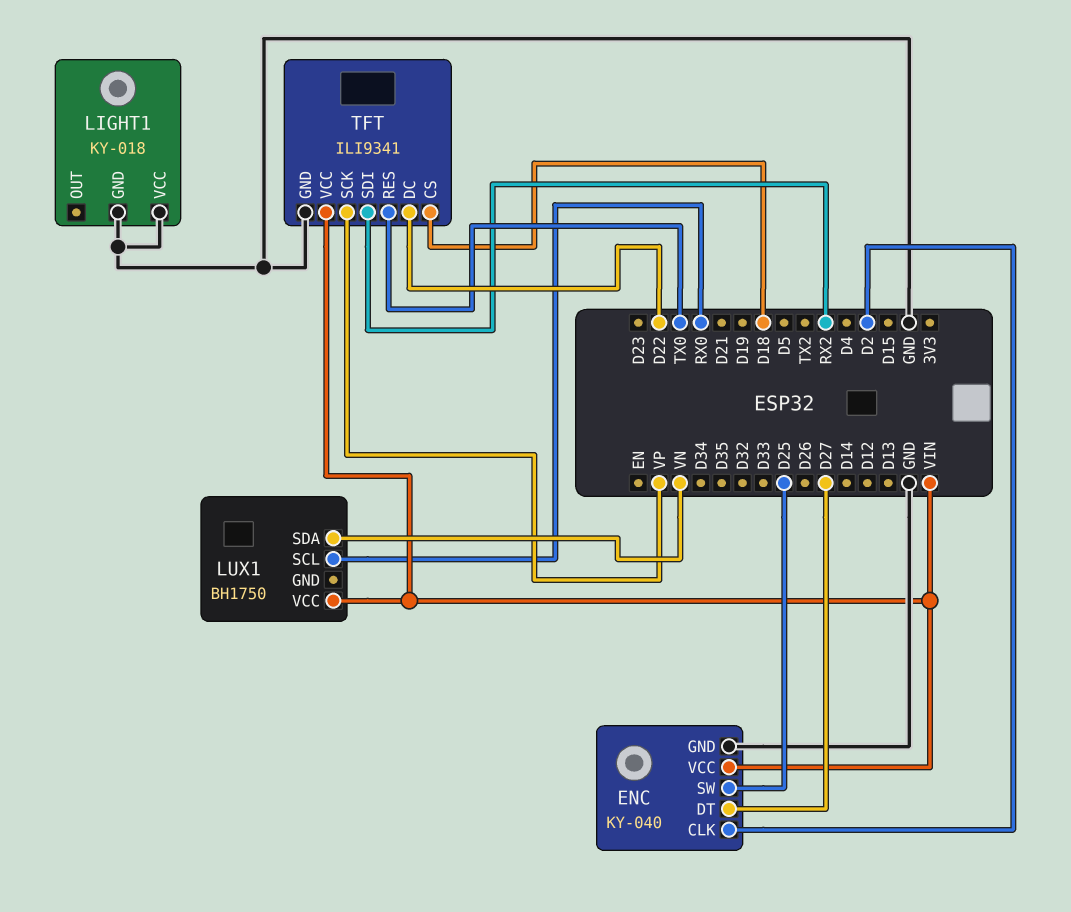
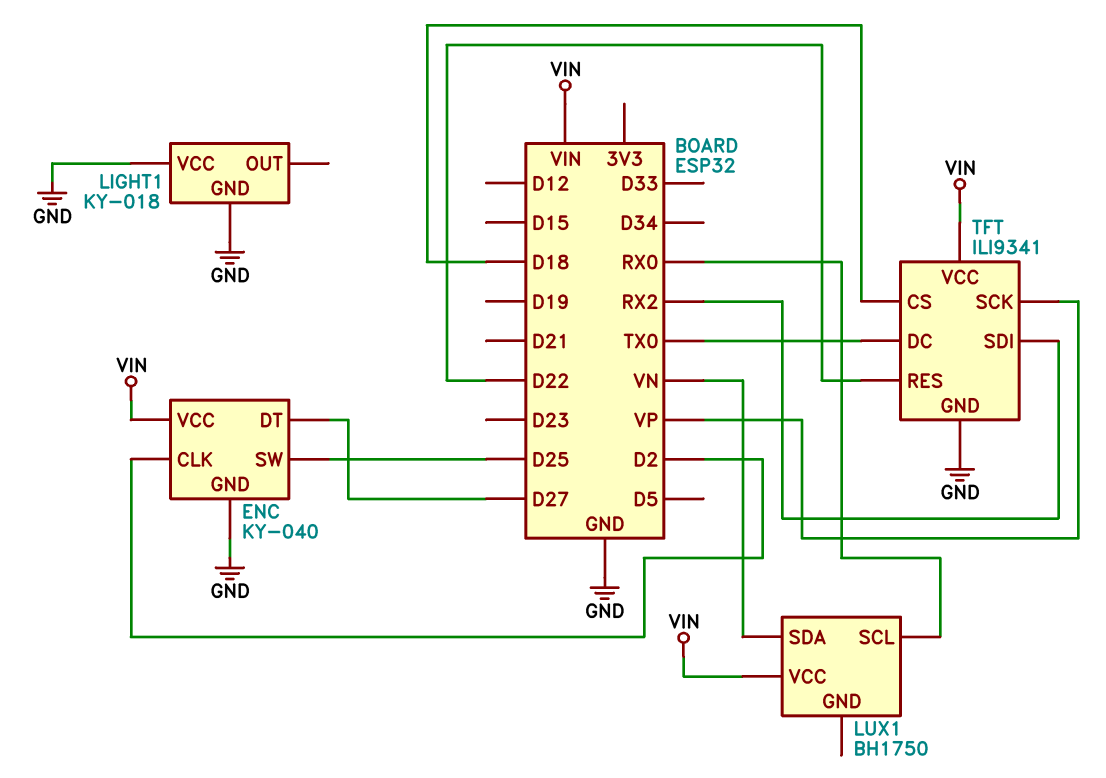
TFT pin DC: D22 -> TX0
TFT pin RES: TX0 -> D22

